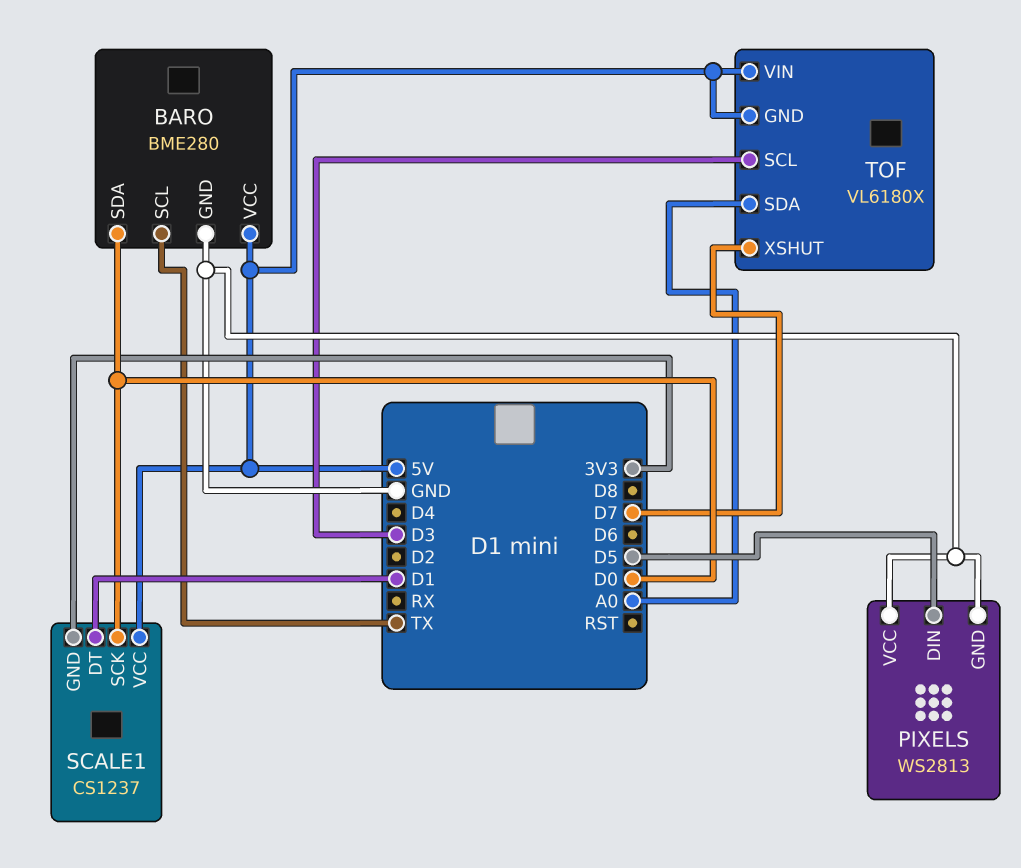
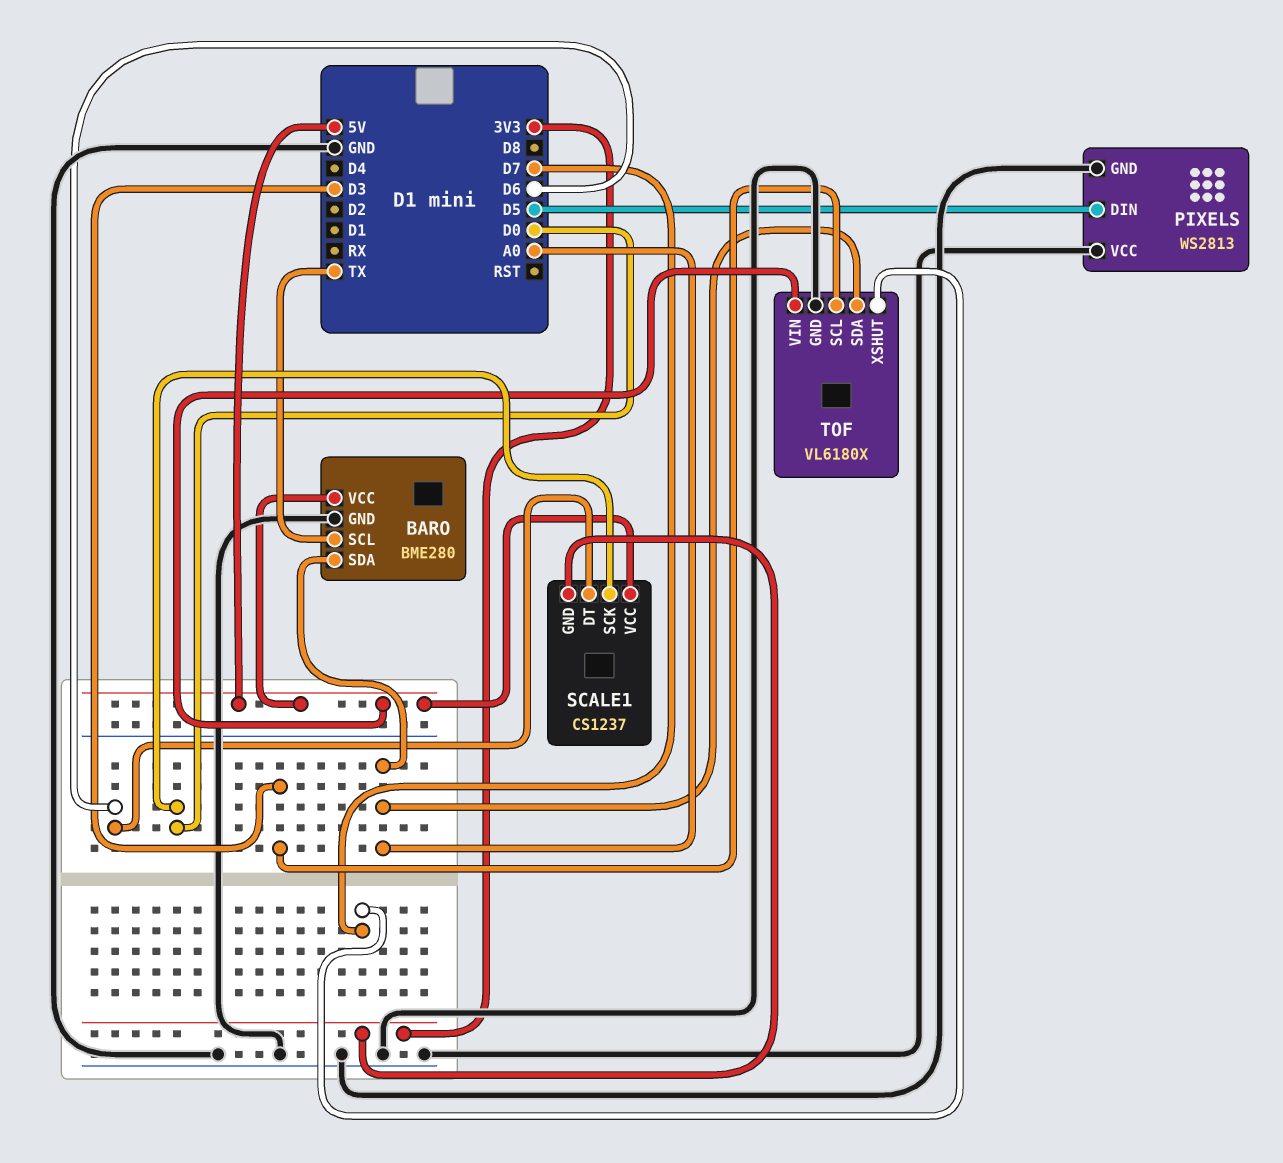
BARO pin SDA: D0 -> A0
SCALE1 pin DT: D1 -> D6
TOF pin GND: 5V -> GND

